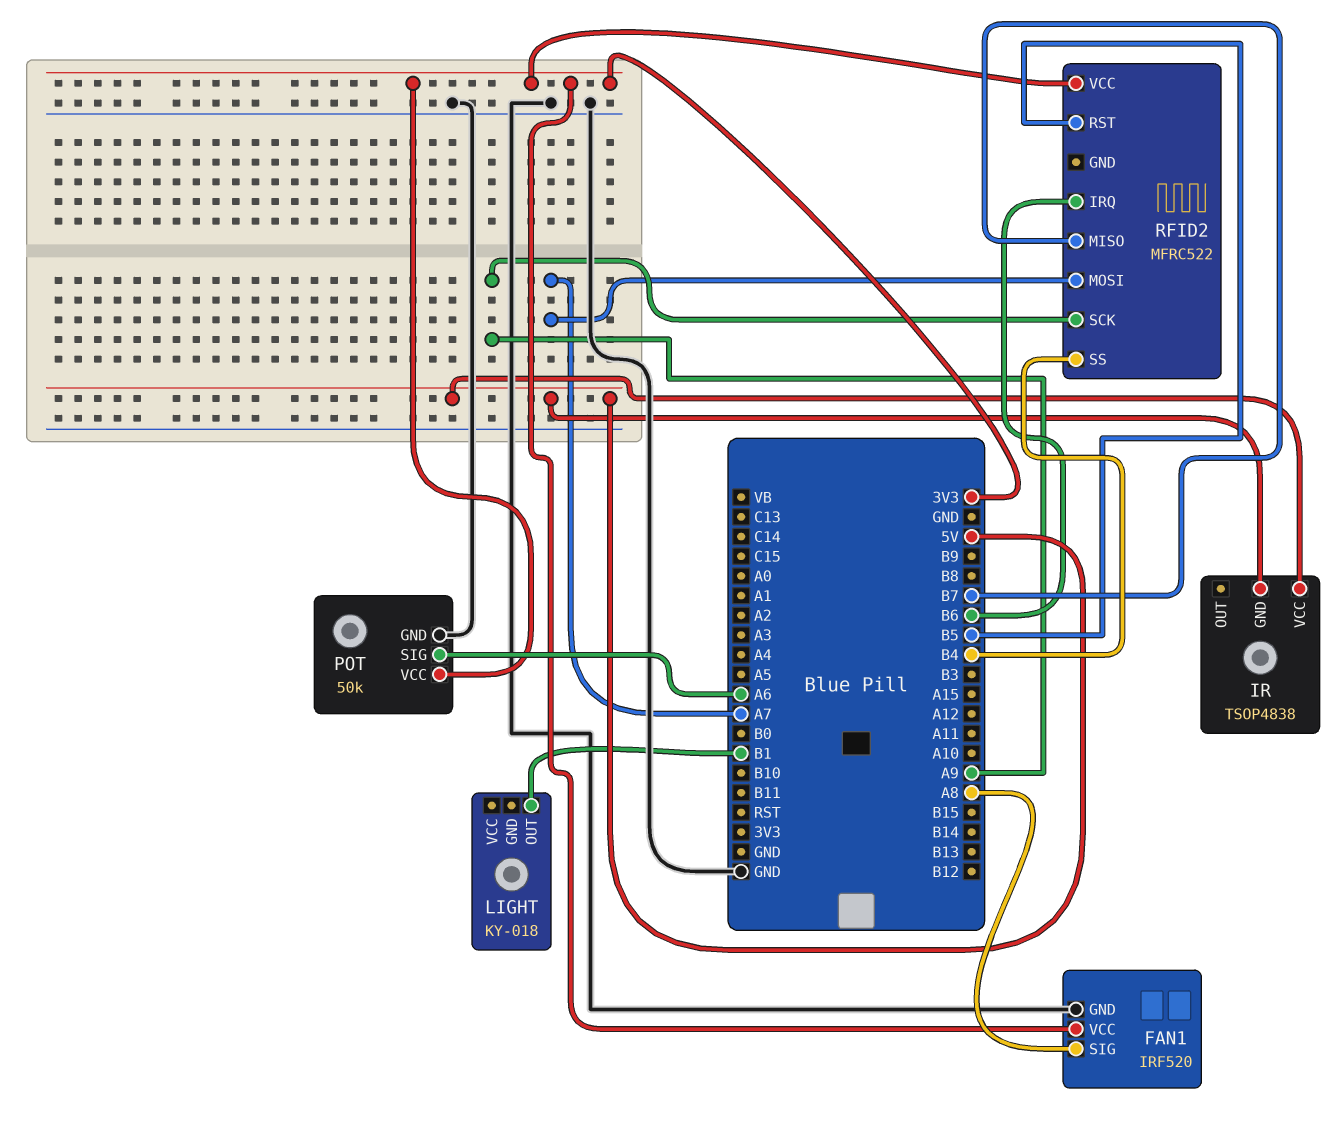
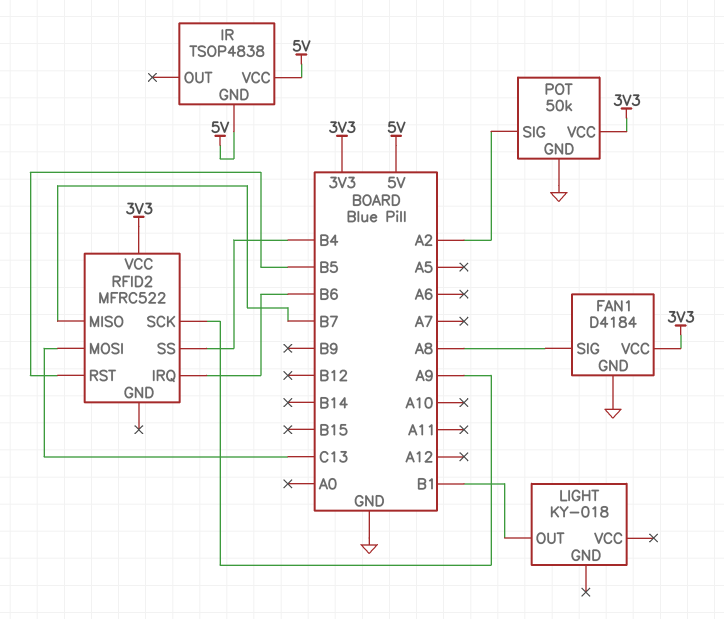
FAN1: IRF520 -> D4184
POT pin SIG: A6 -> A2
RFID2 pin MOSI: A7 -> C13

